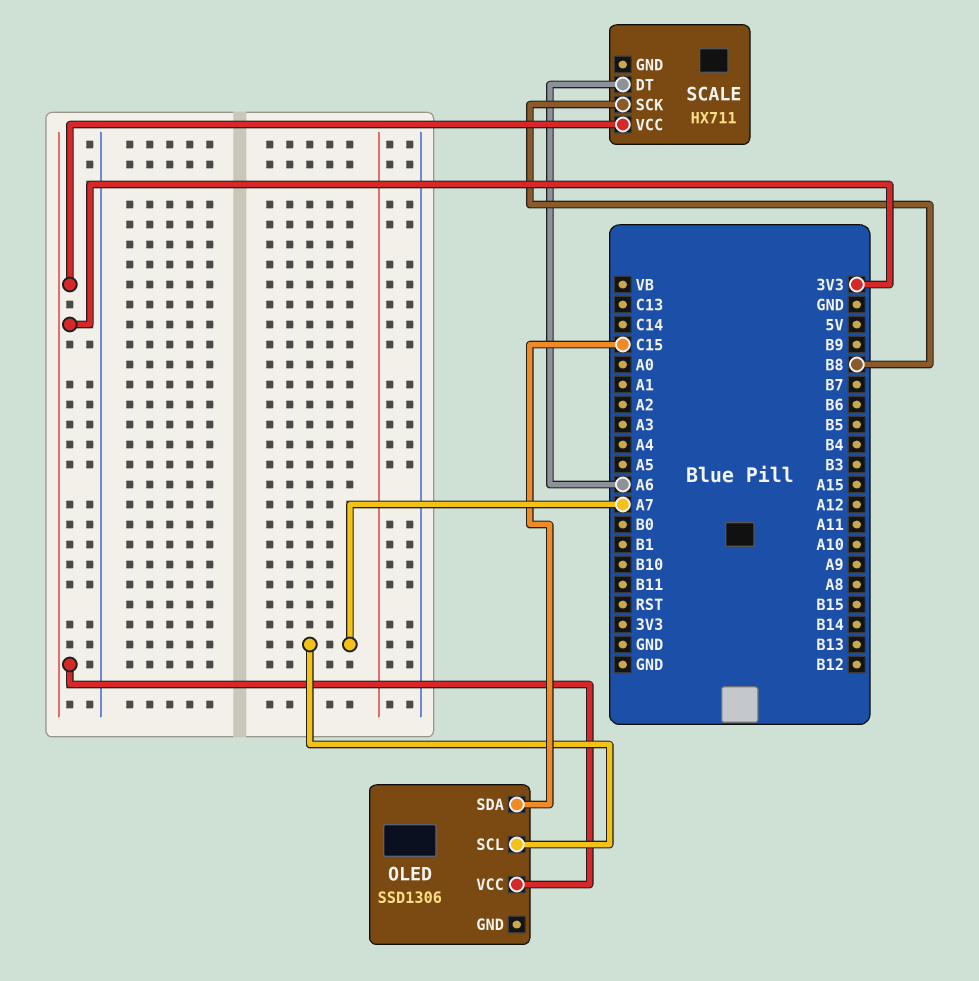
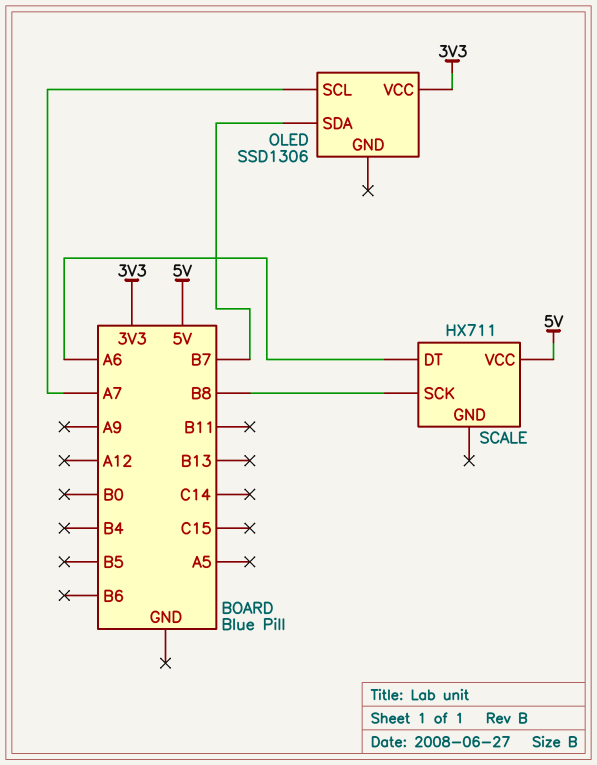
OLED pin SDA: C15 -> B7
SCALE pin VCC: 3V3 -> 5V

